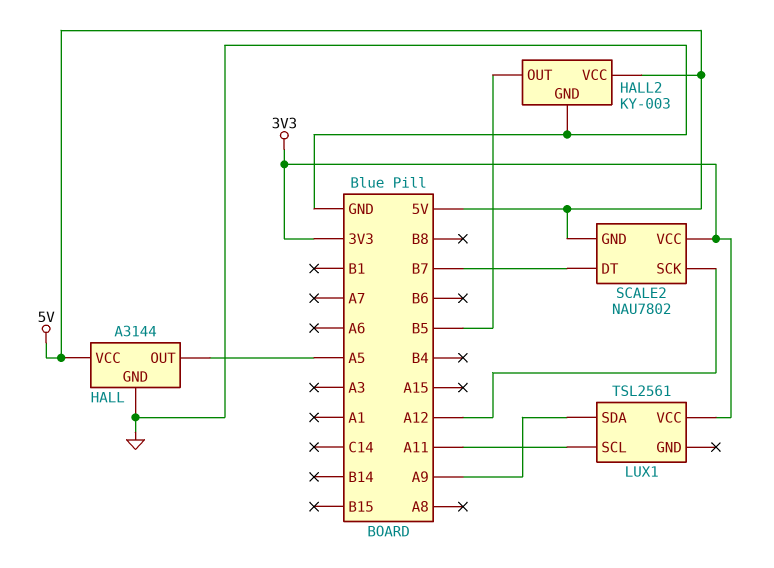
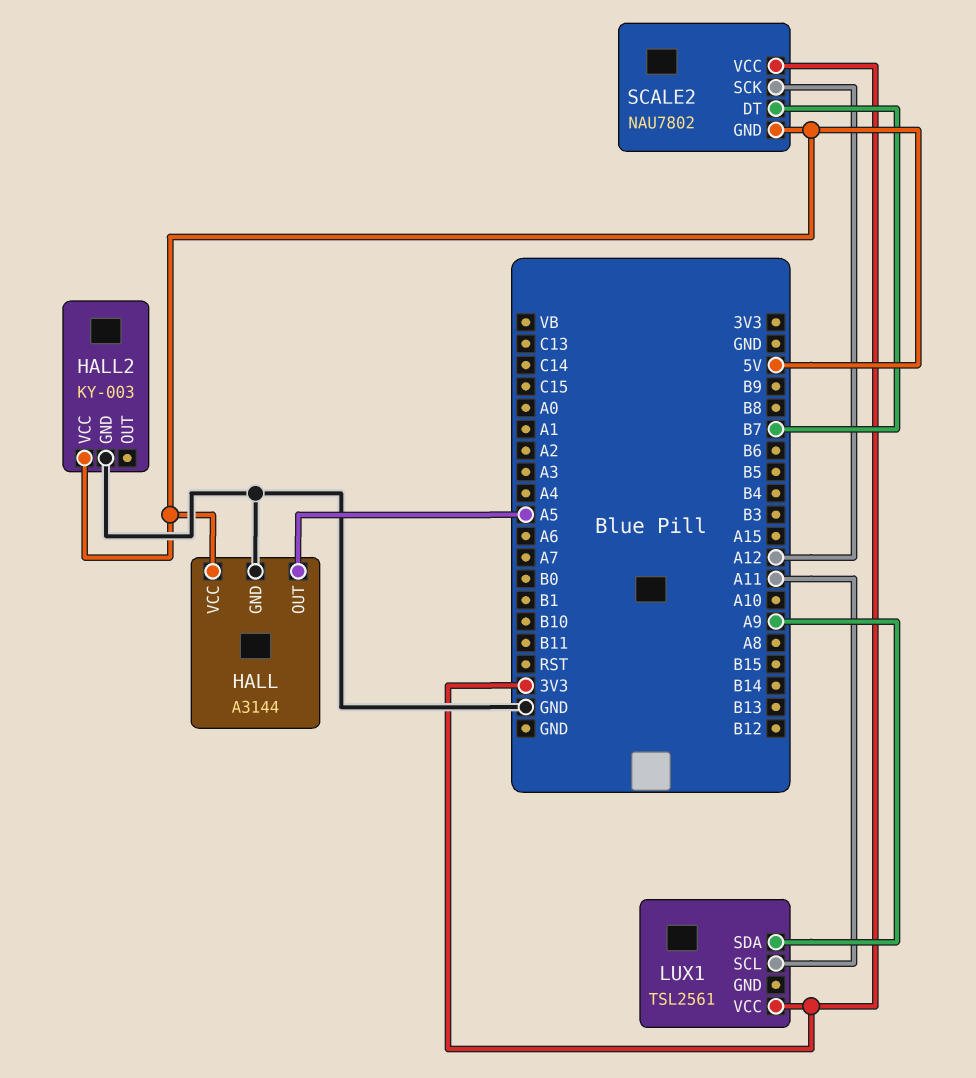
HALL2 pin OUT: B5 -> none

